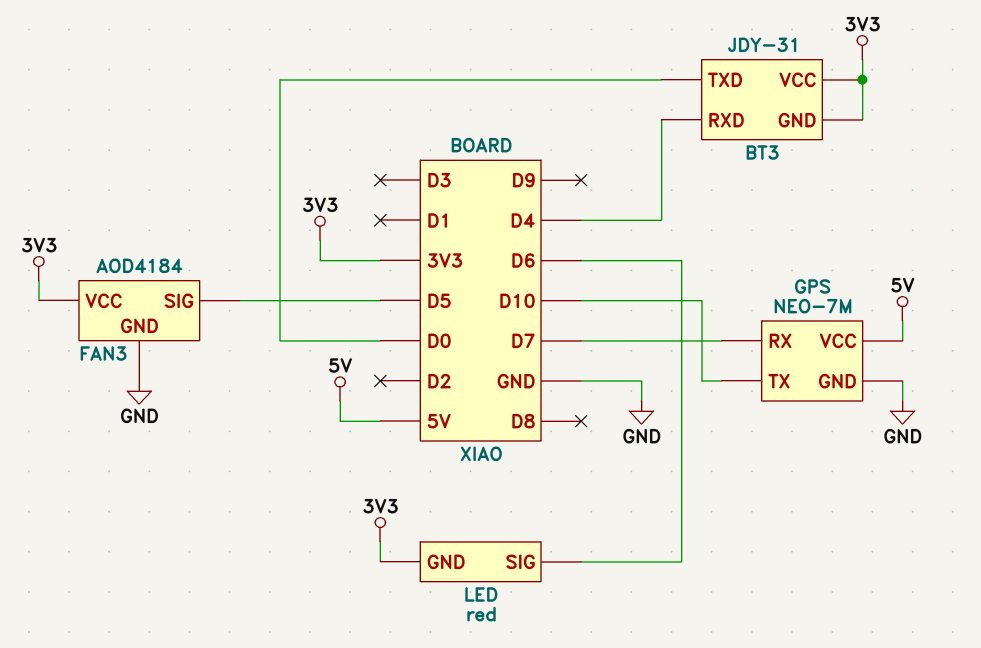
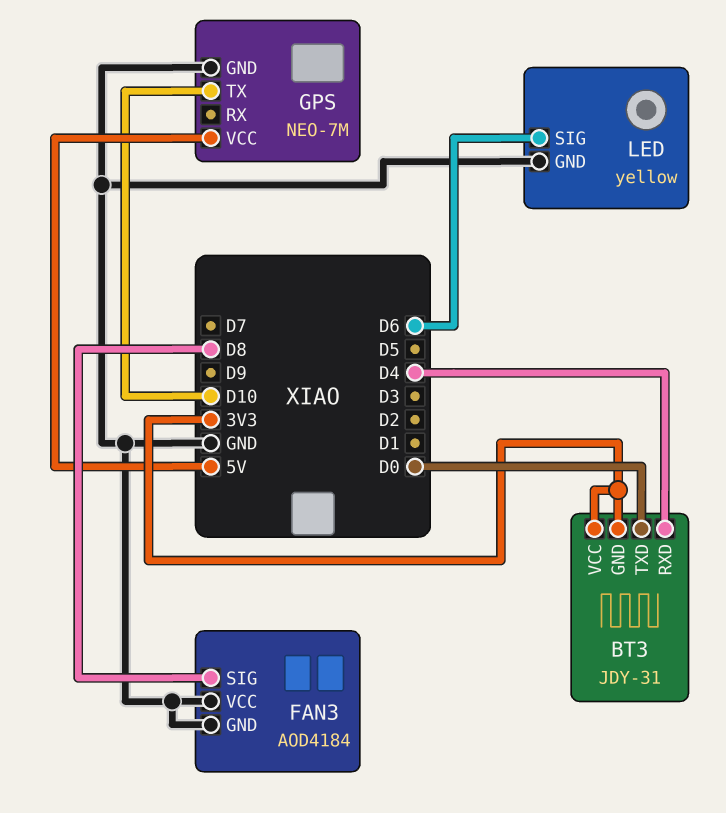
FAN3 pin SIG: D5 -> D8
FAN3 pin VCC: 3V3 -> GND
GPS pin RX: D7 -> none
LED: red -> yellow
LED pin GND: 3V3 -> GND

